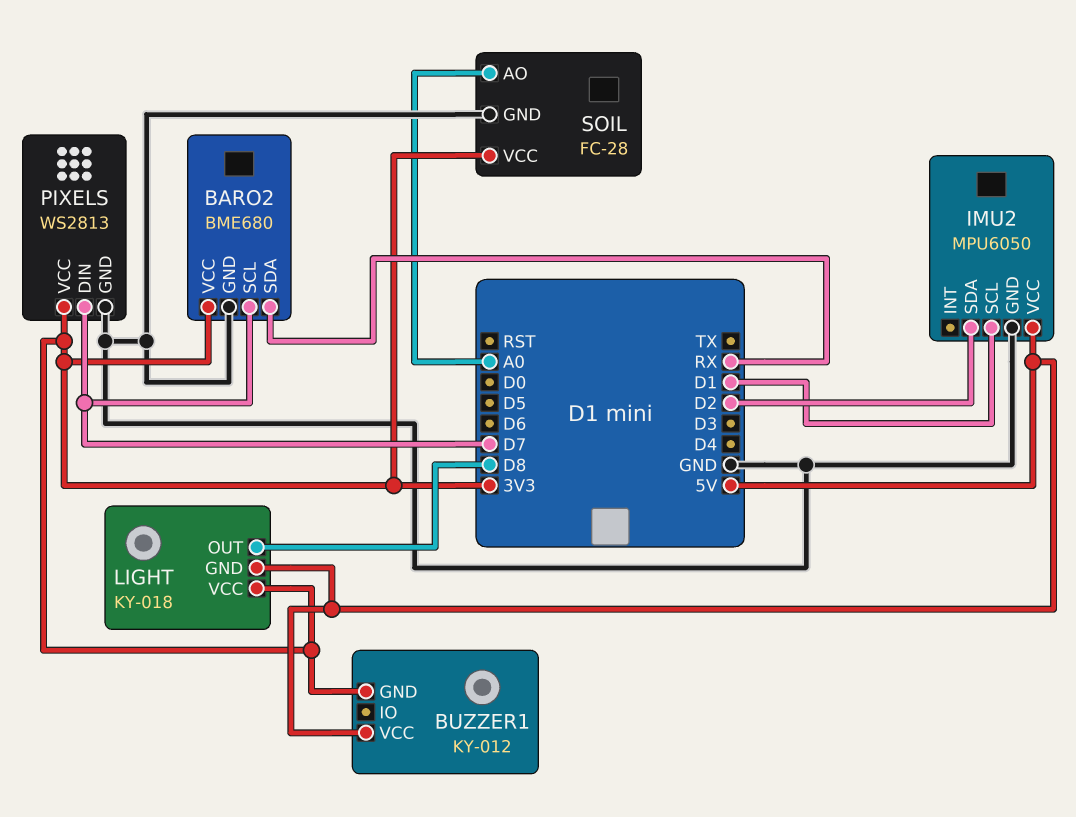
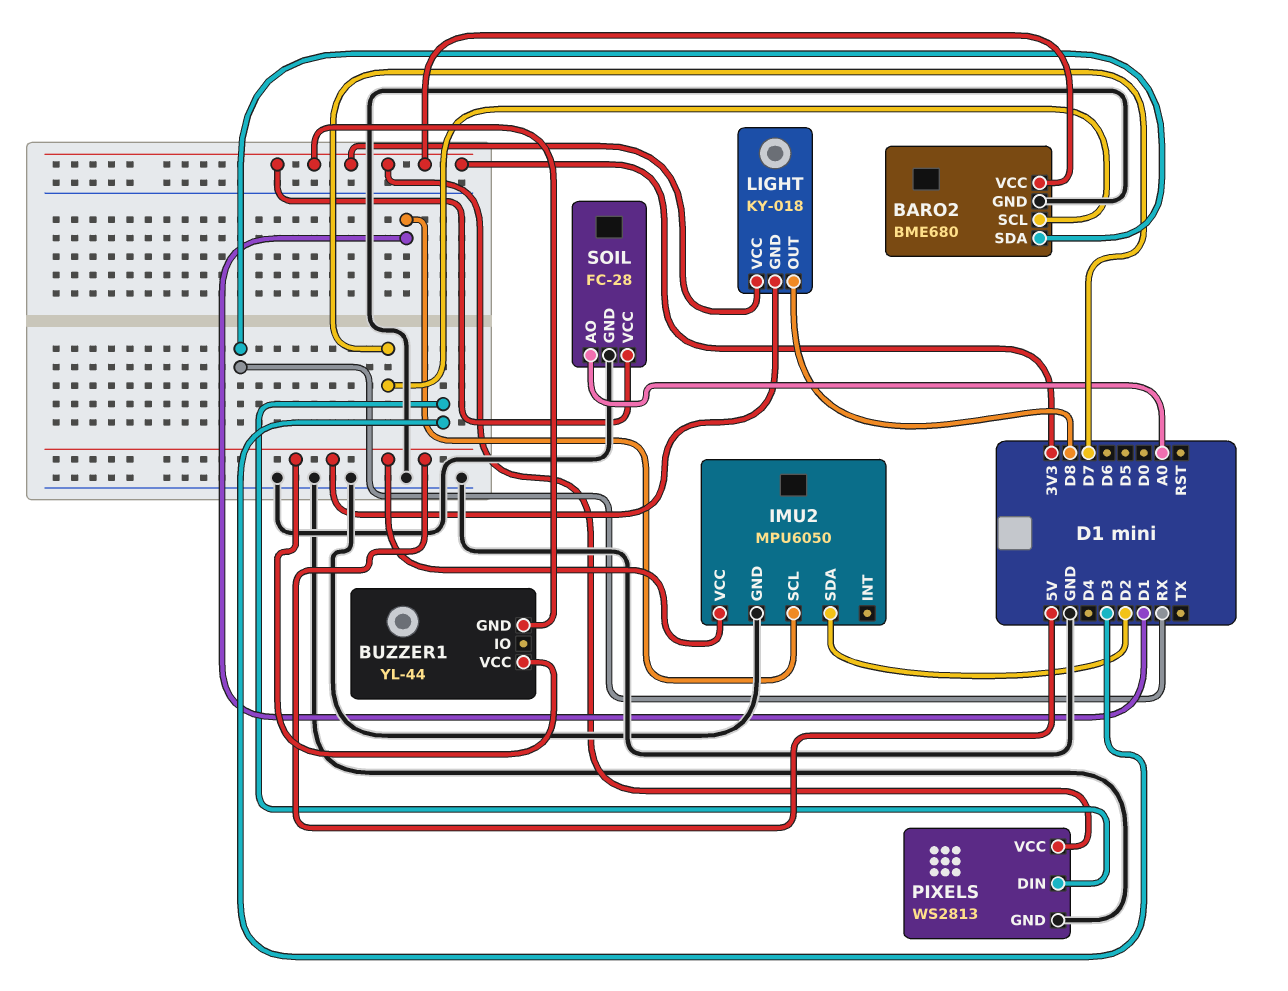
BUZZER1: KY-012 -> YL-44
PIXELS pin DIN: D7 -> D3

